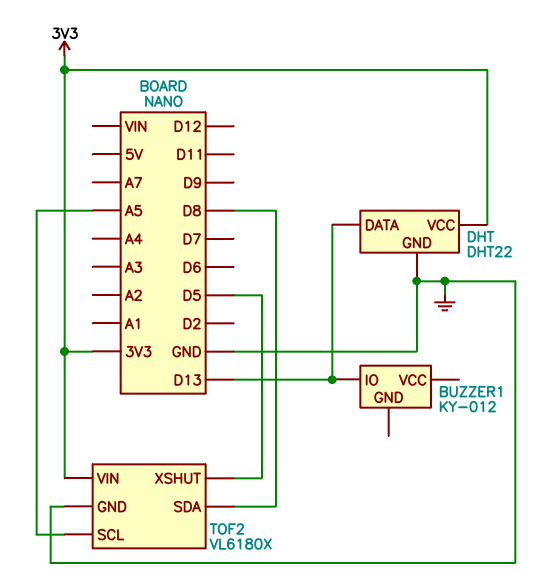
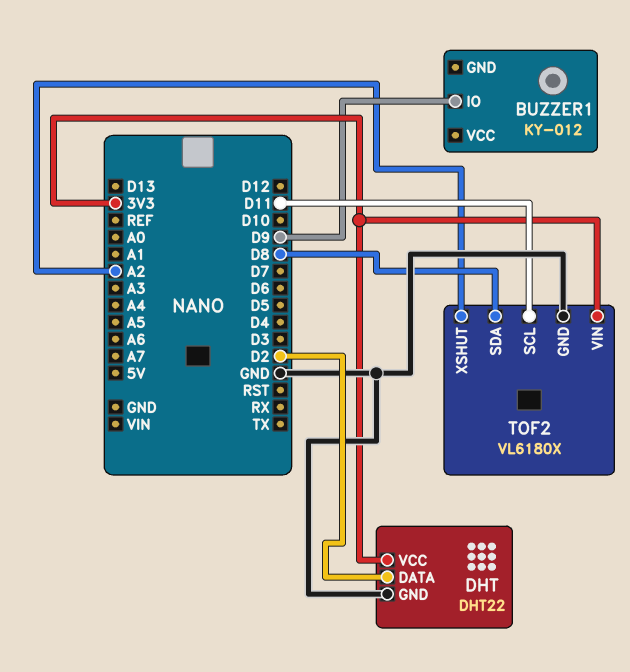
BUZZER1 pin IO: D13 -> D9
DHT pin DATA: D13 -> D2
TOF2 pin SCL: A5 -> D11
TOF2 pin XSHUT: D5 -> A2

